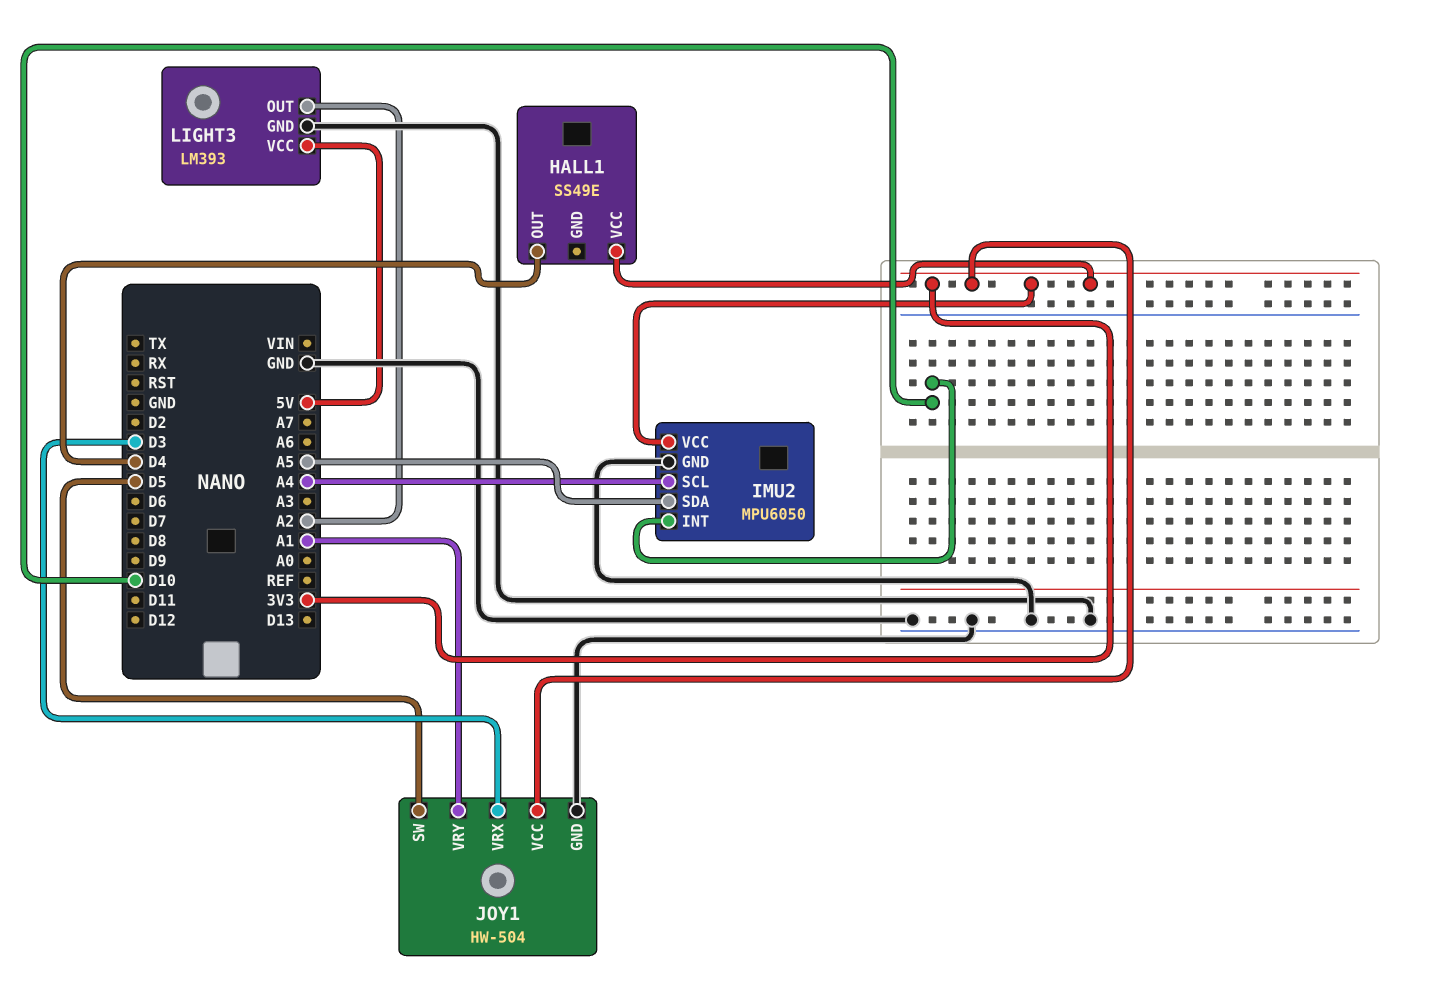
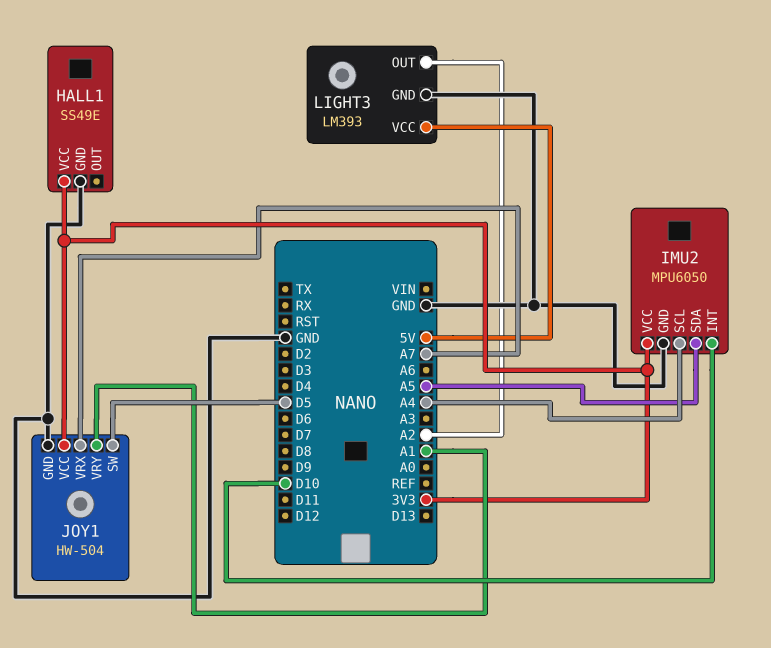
HALL1 pin GND: none -> GND
HALL1 pin OUT: D4 -> none
JOY1 pin VRX: D3 -> A7

